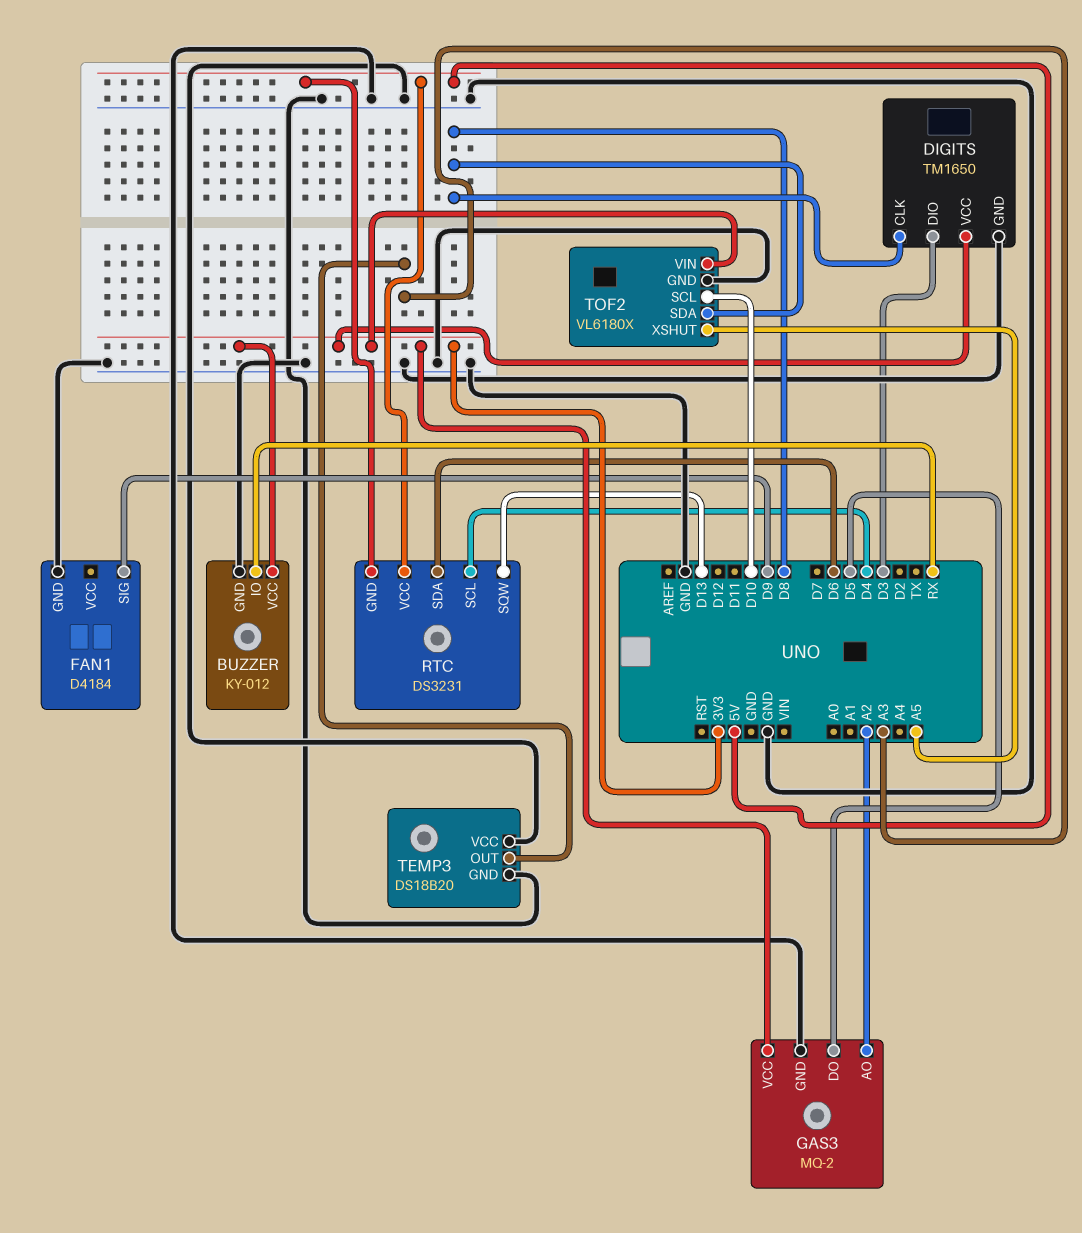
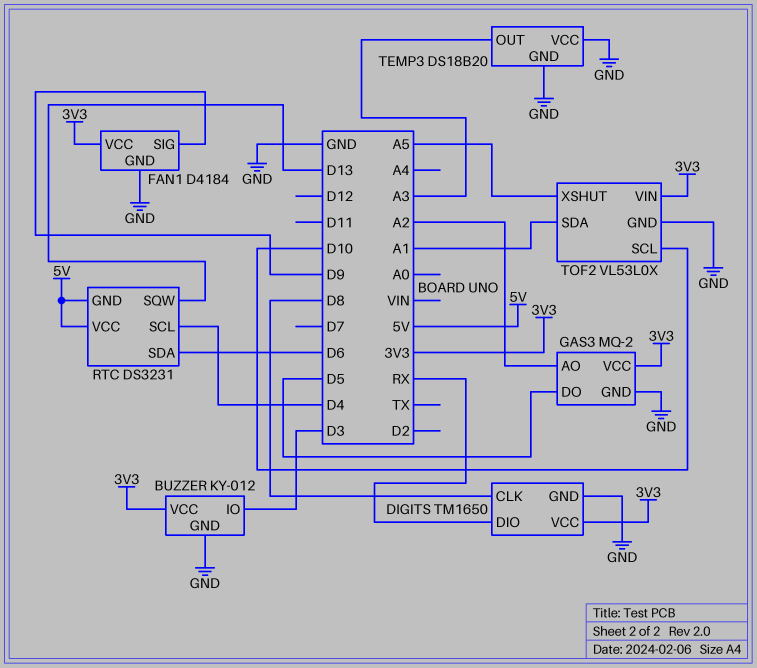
BUZZER pin IO: RX -> D3
DIGITS pin DIO: D3 -> RX
FAN1 pin VCC: none -> 3V3
TOF2: VL6180X -> VL53L0X
TOF2 pin SDA: D8 -> A1

